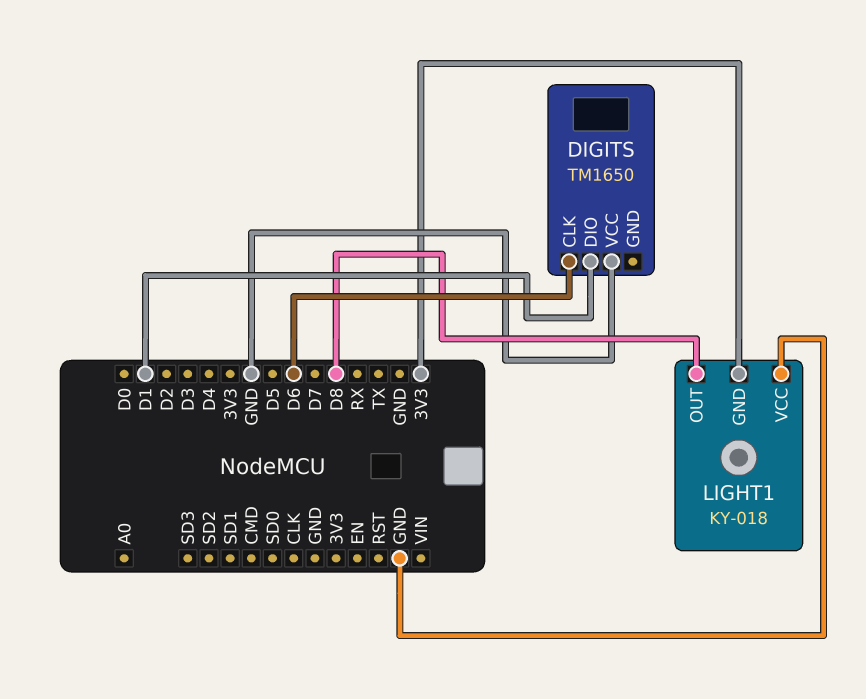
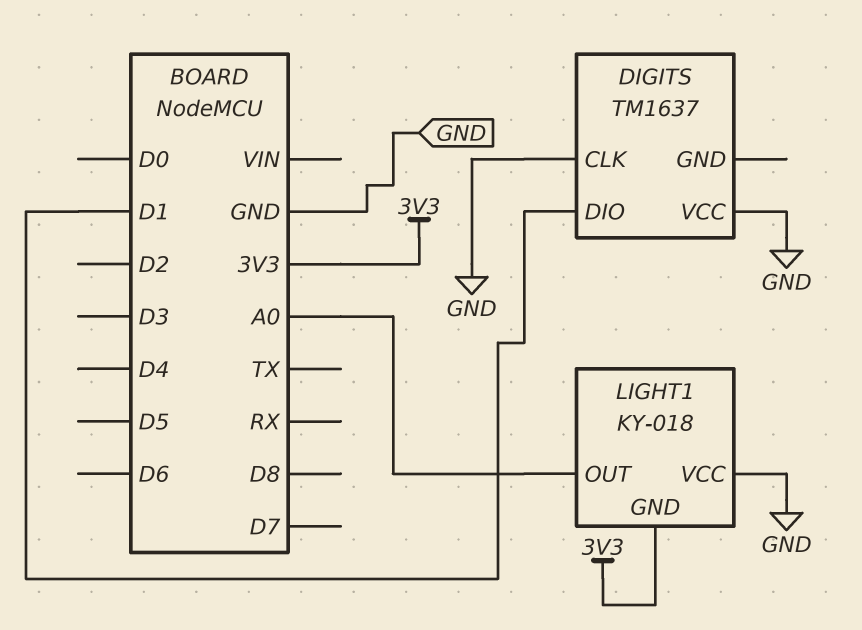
DIGITS: TM1650 -> TM1637
DIGITS pin CLK: D6 -> GND
LIGHT1 pin OUT: D8 -> A0

